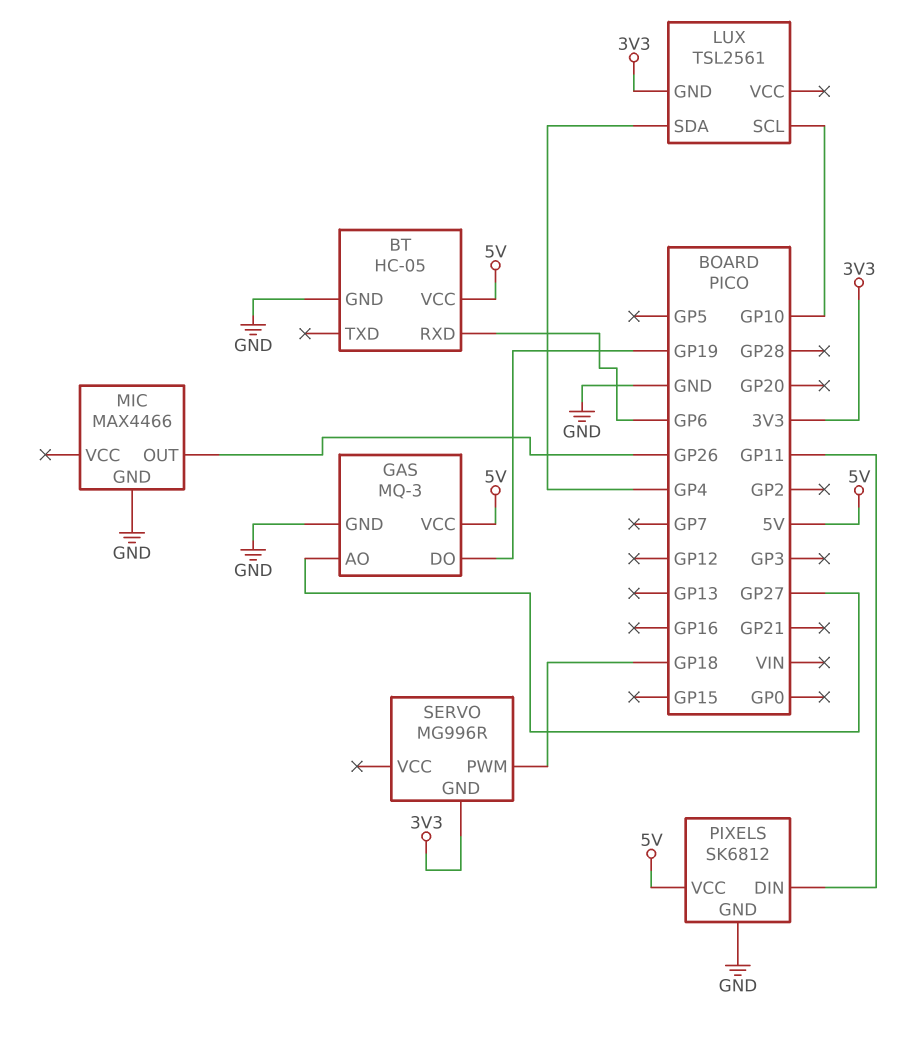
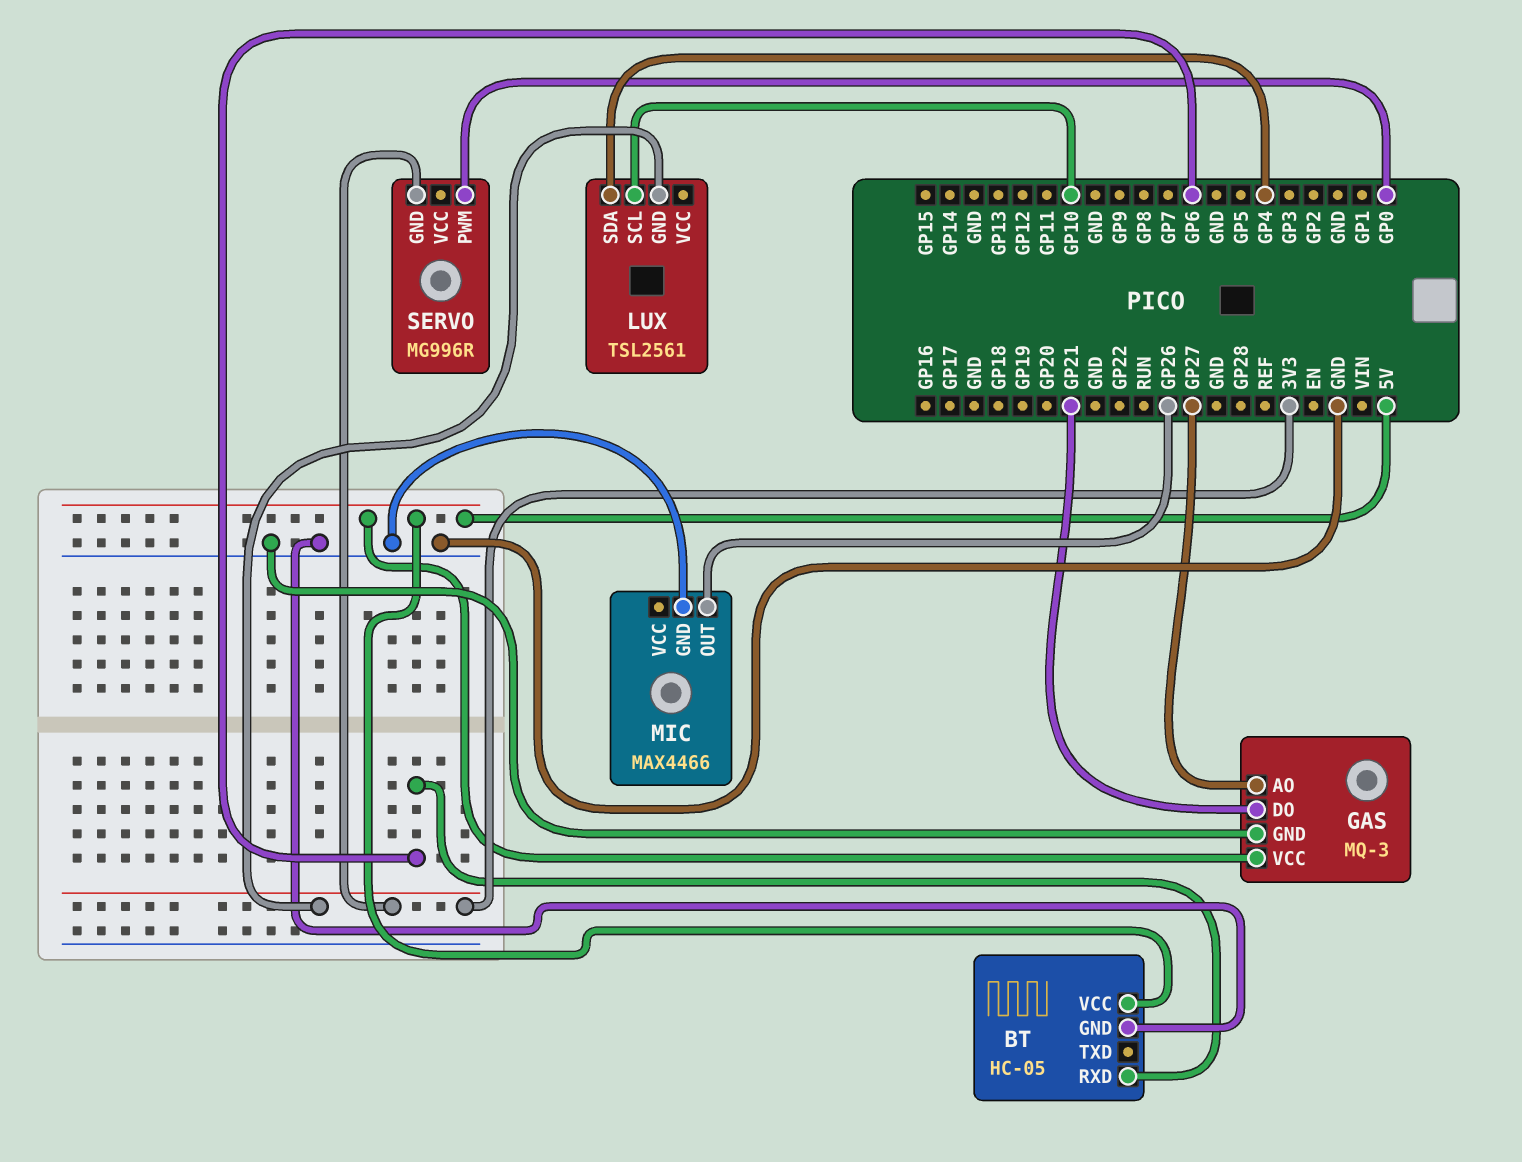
GAS pin DO: GP19 -> GP21
PIXELS: SK6812 -> none
PIXELS pin DIN: GP11 -> none
PIXELS pin GND: GND -> none
PIXELS pin VCC: 5V -> none
SERVO pin PWM: GP18 -> GP0

